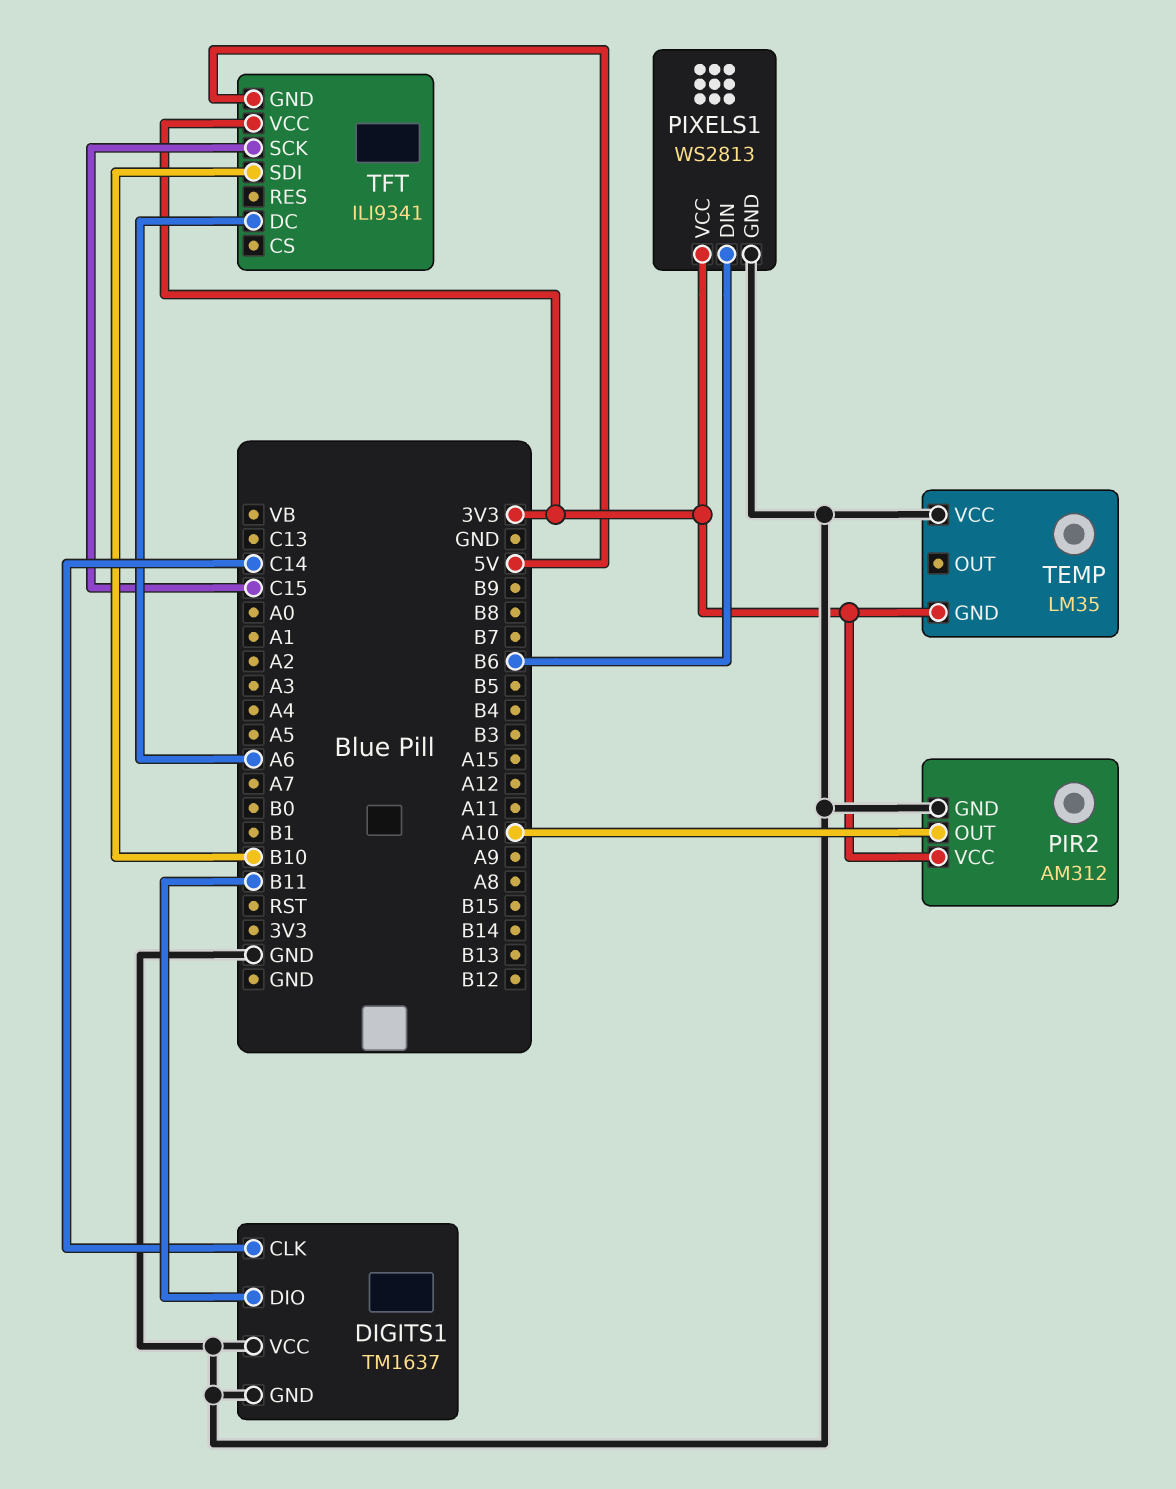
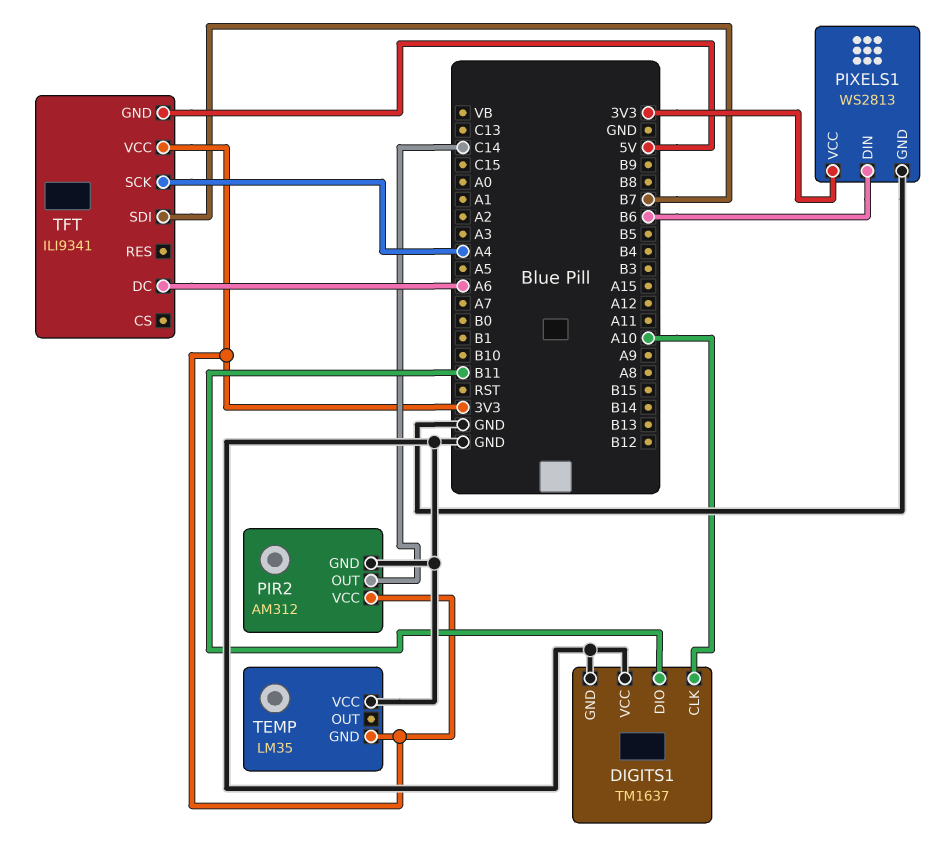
DIGITS1 pin CLK: C14 -> A10
PIR2 pin OUT: A10 -> C14
TFT pin SCK: C15 -> A4
TFT pin SDI: B10 -> B7

